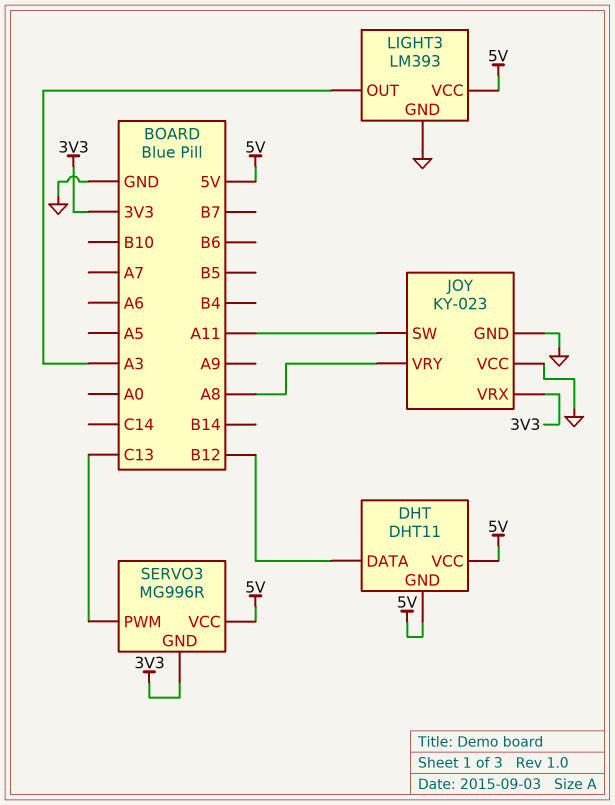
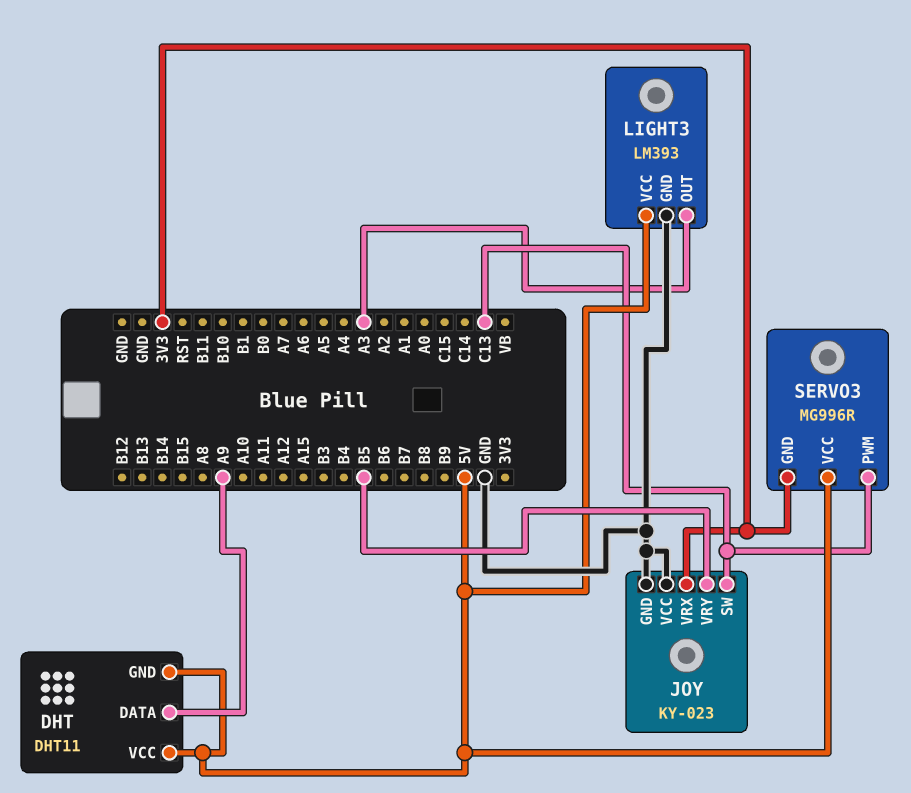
DHT pin DATA: B12 -> A9
JOY pin SW: A11 -> C13
JOY pin VRY: A8 -> B5

